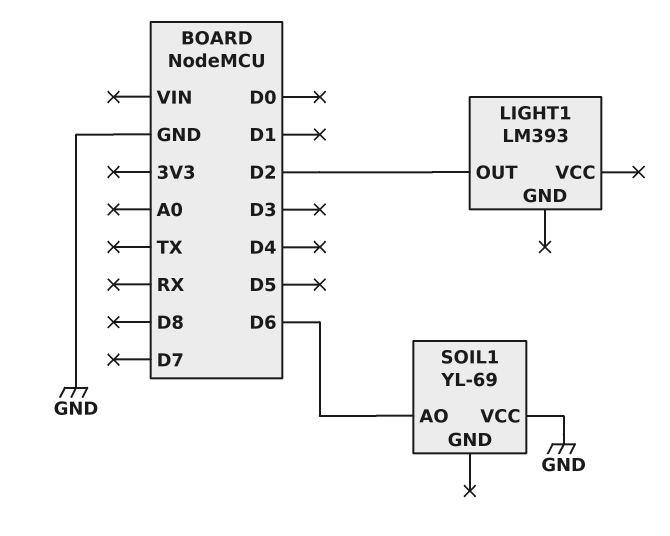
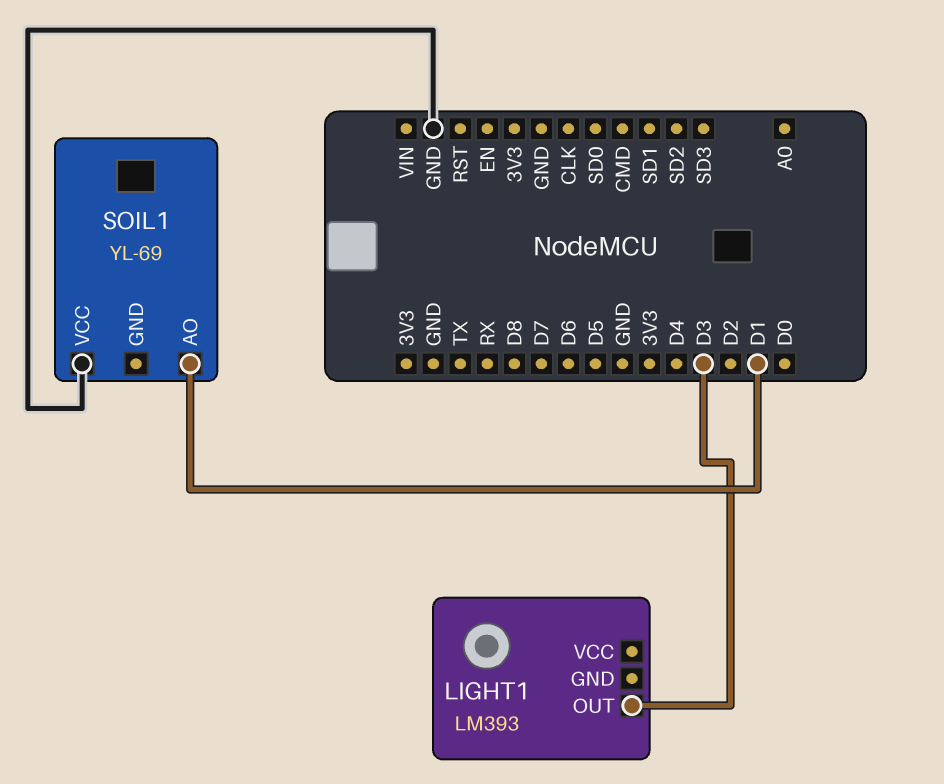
LIGHT1 pin OUT: D2 -> D3
SOIL1 pin AO: D6 -> D1

